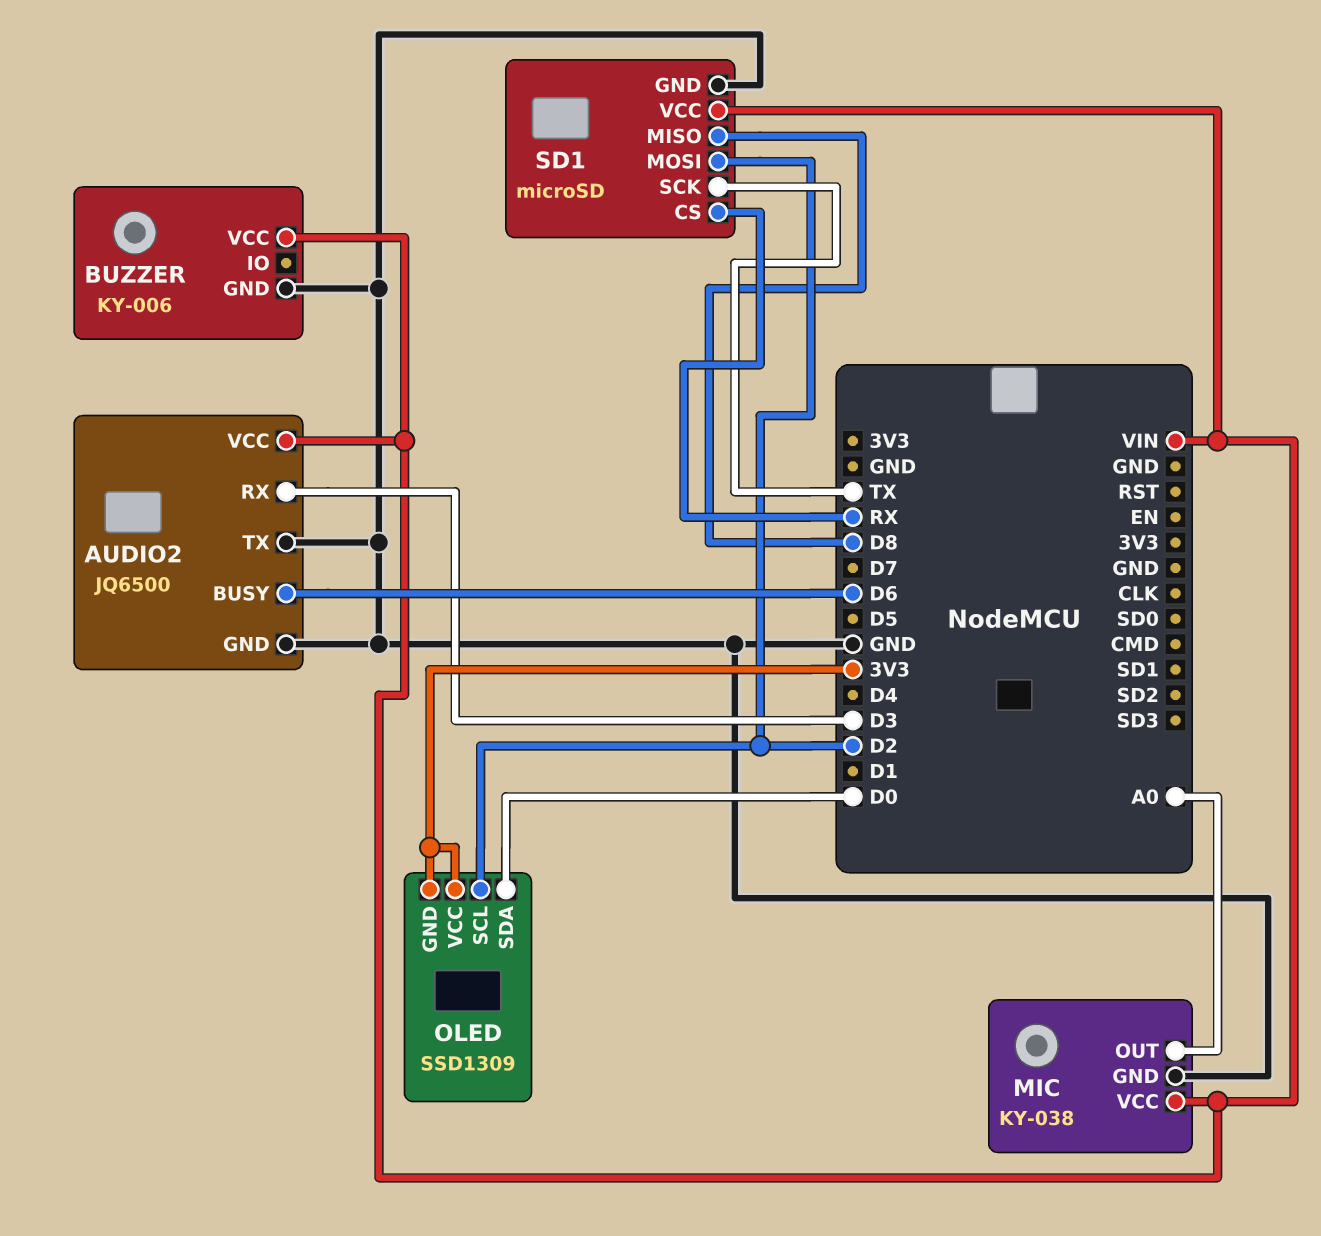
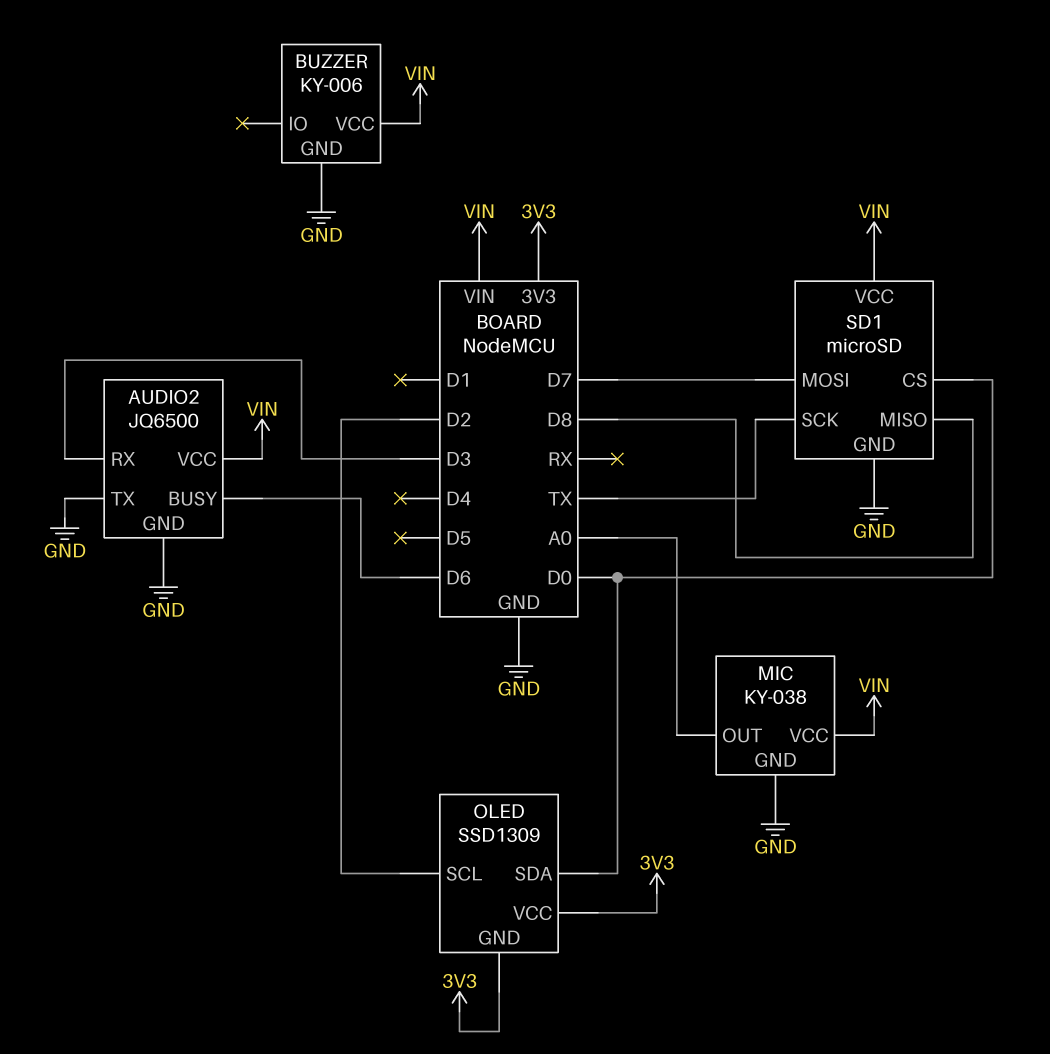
SD1 pin CS: RX -> D0
SD1 pin MOSI: D2 -> D7

